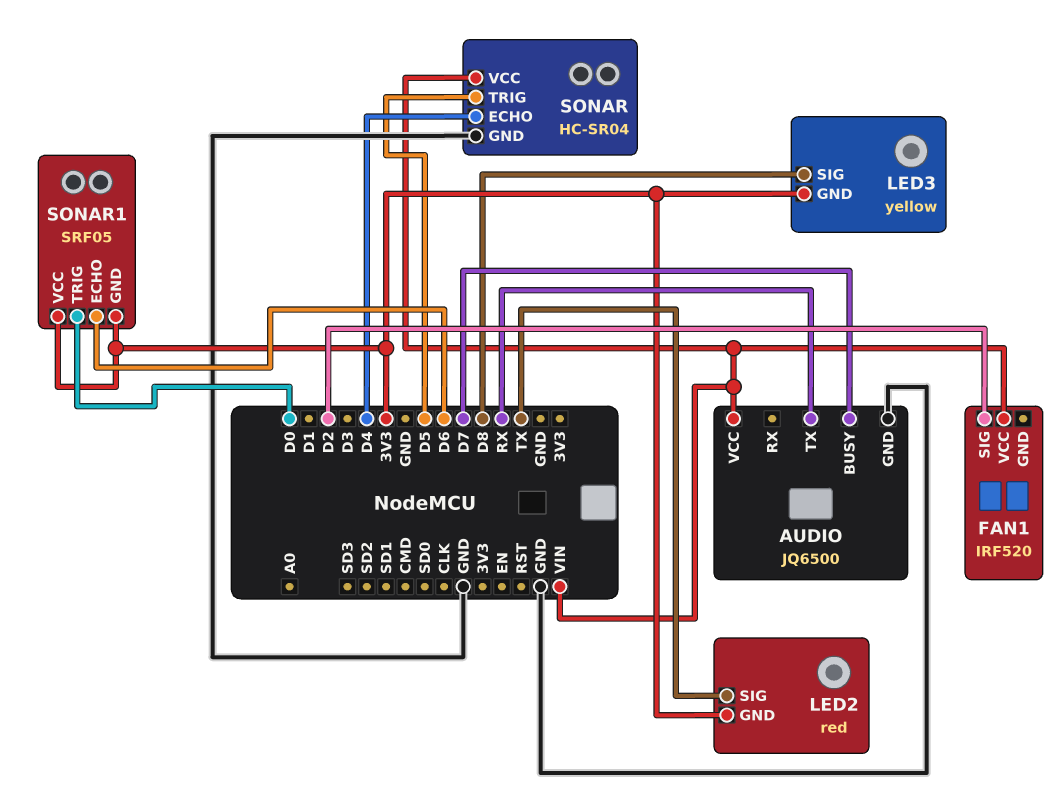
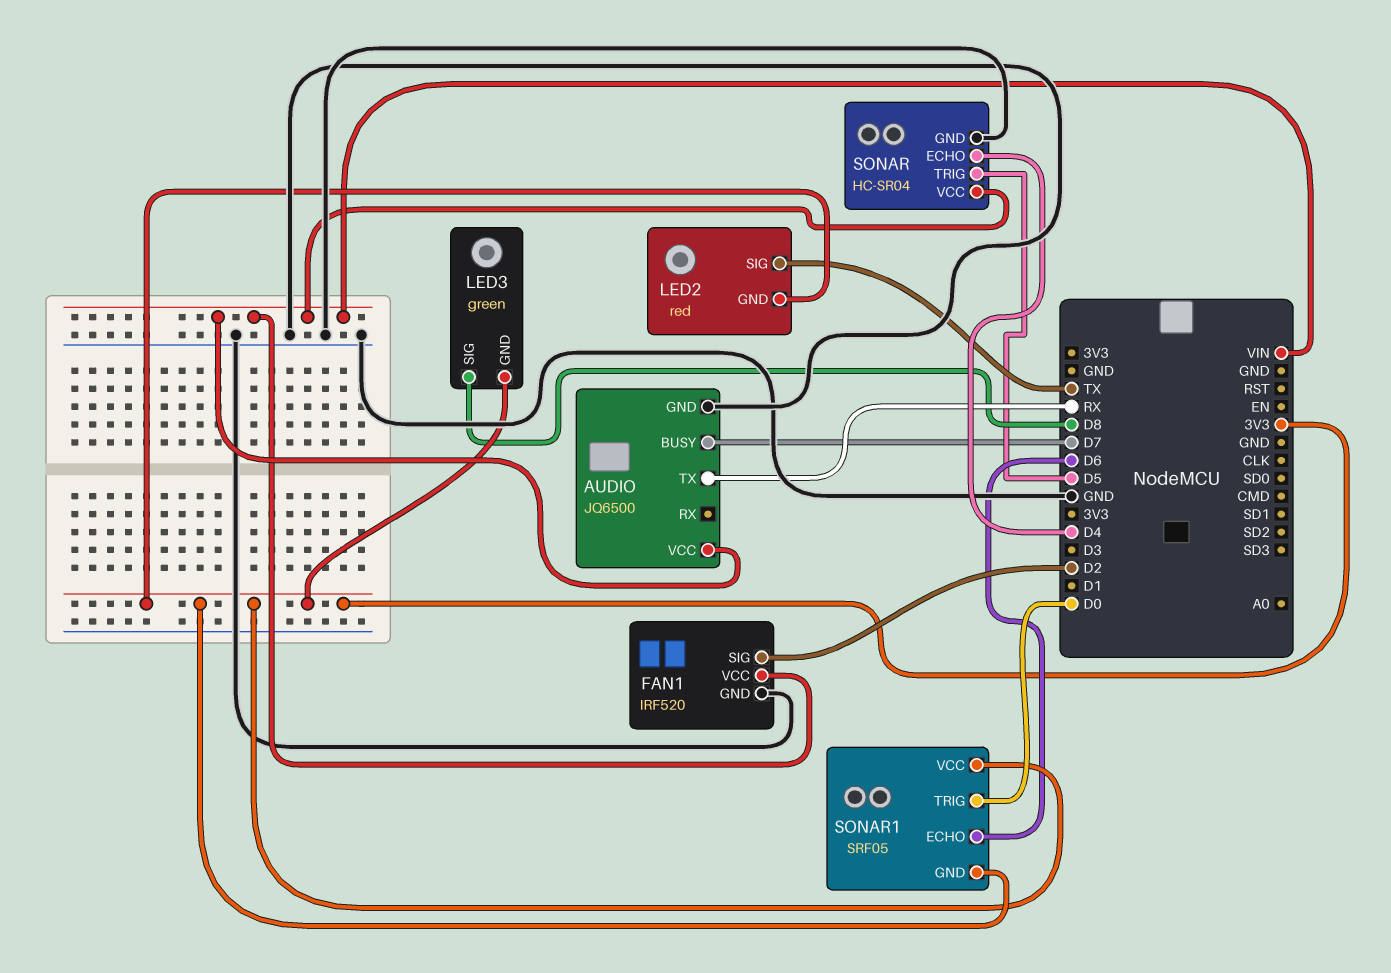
FAN1 pin GND: none -> GND
LED3: yellow -> green

